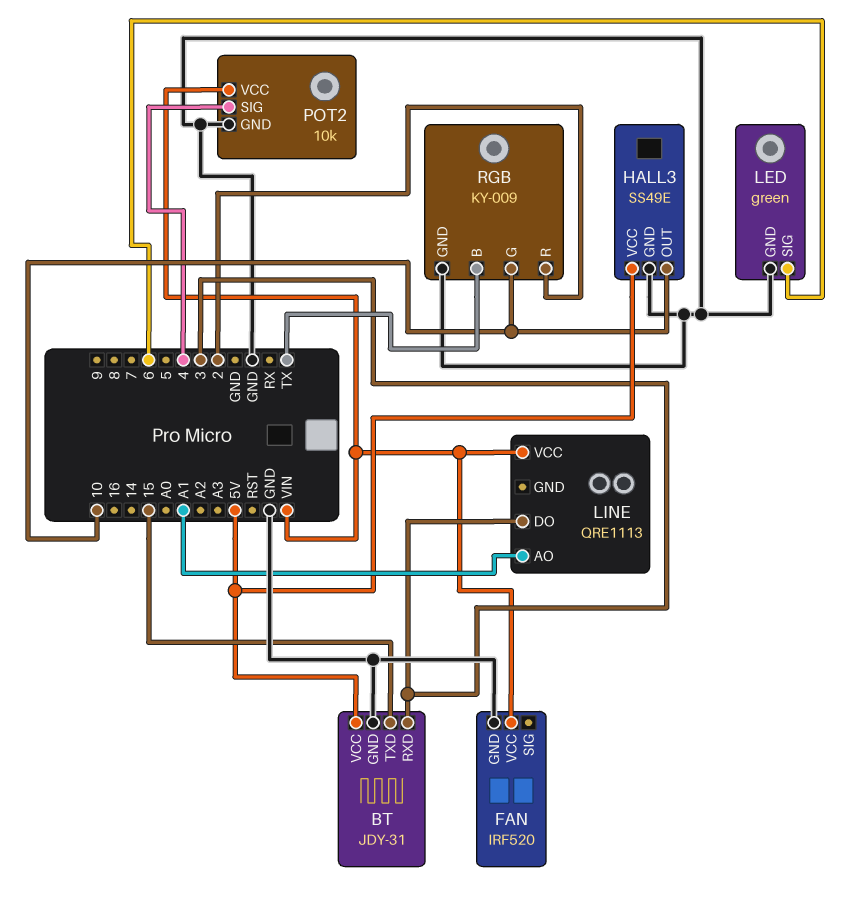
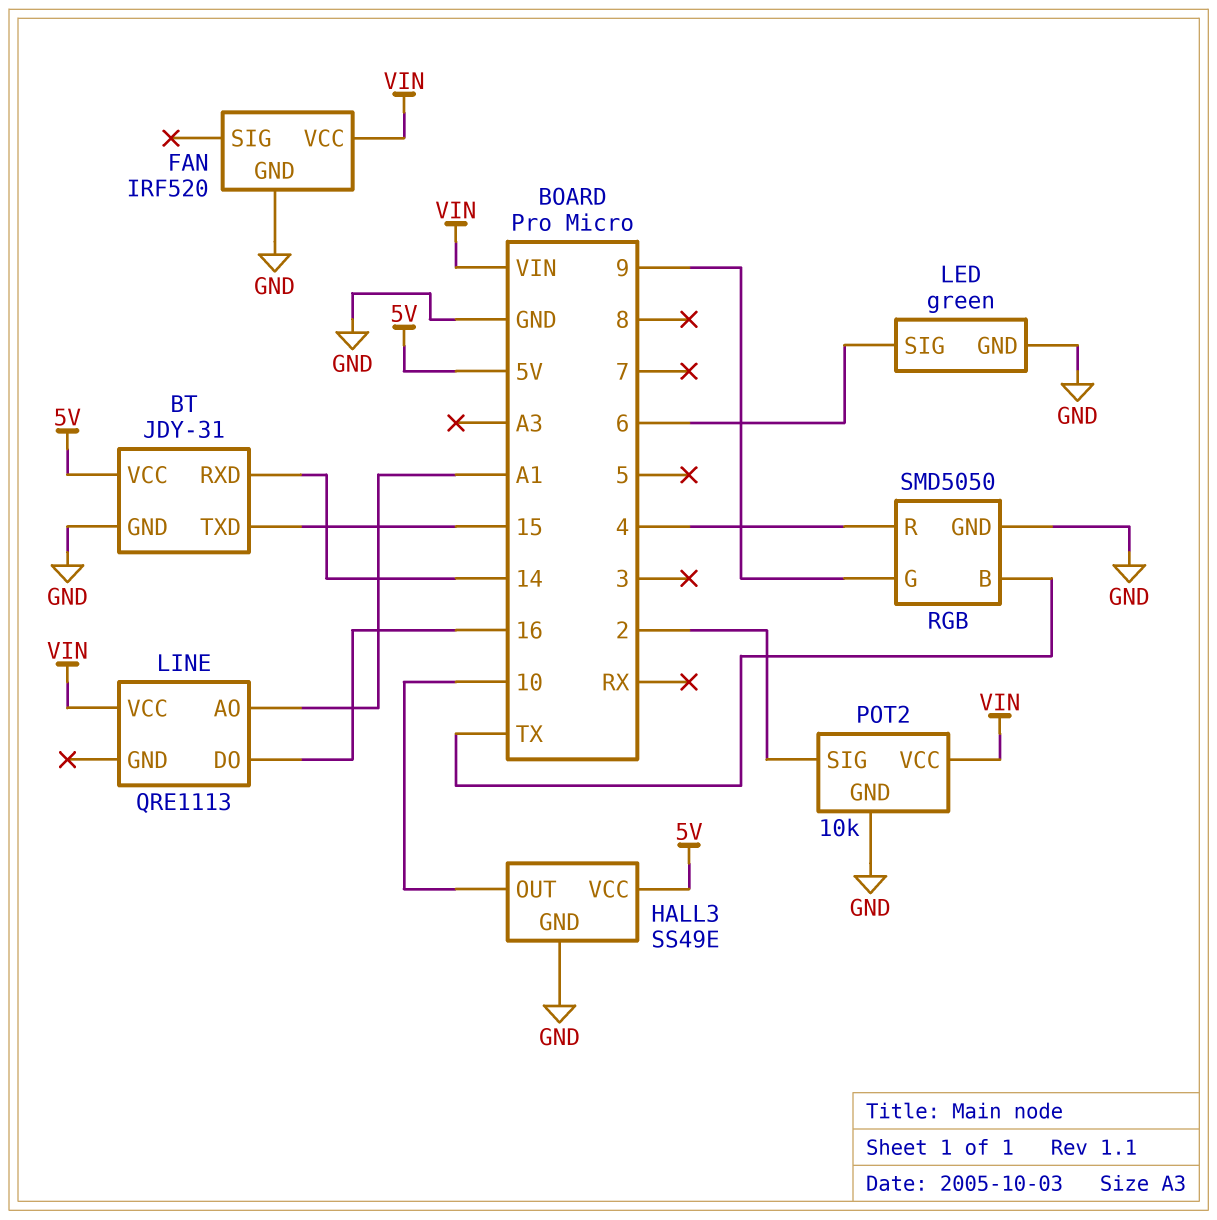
BT pin RXD: 3 -> 14
LINE pin DO: 3 -> 16
POT2 pin SIG: 4 -> 2
RGB: KY-009 -> SMD5050
RGB pin G: 10 -> 9
RGB pin R: 2 -> 4

